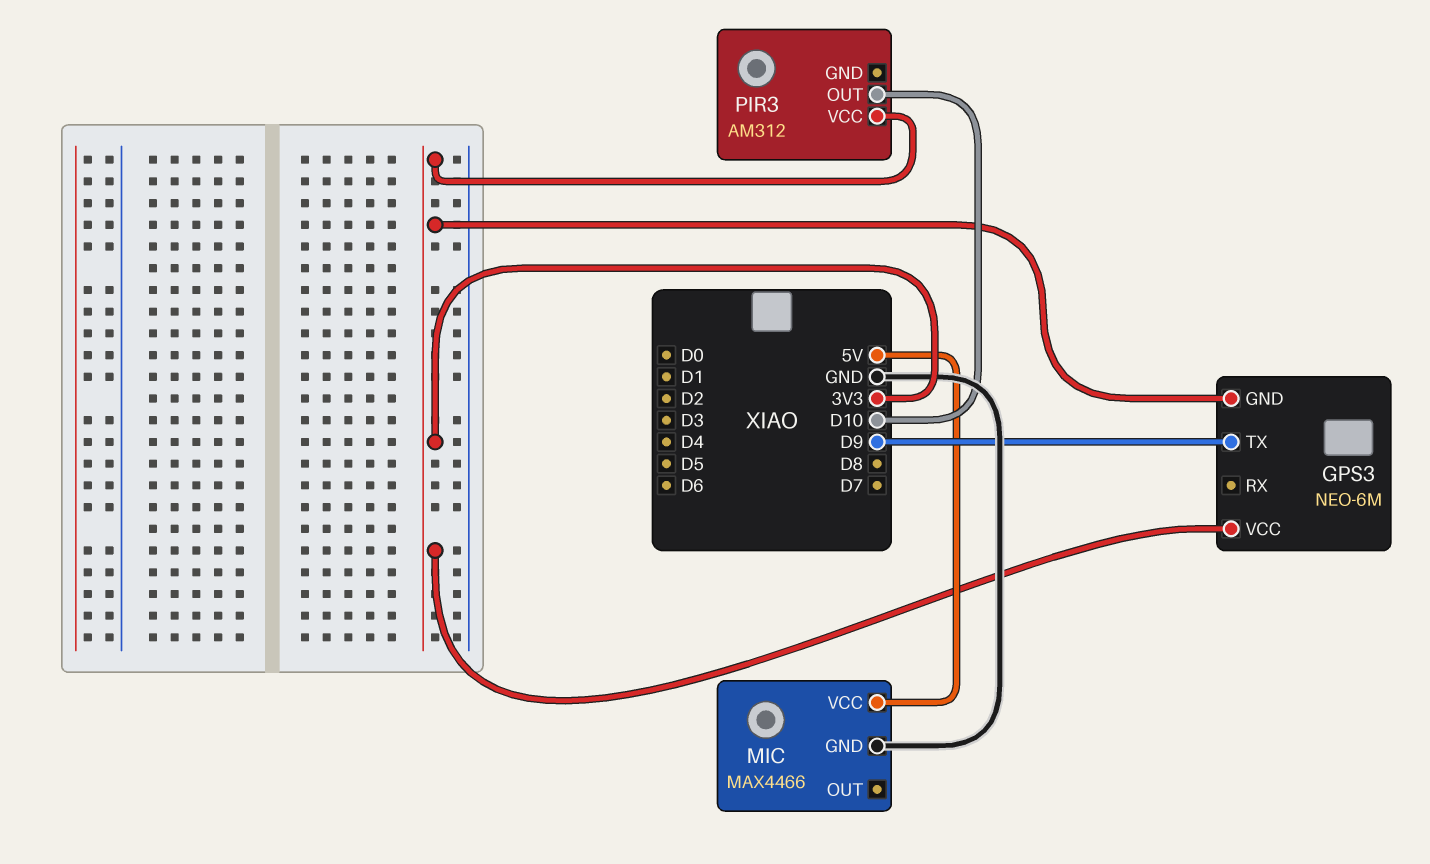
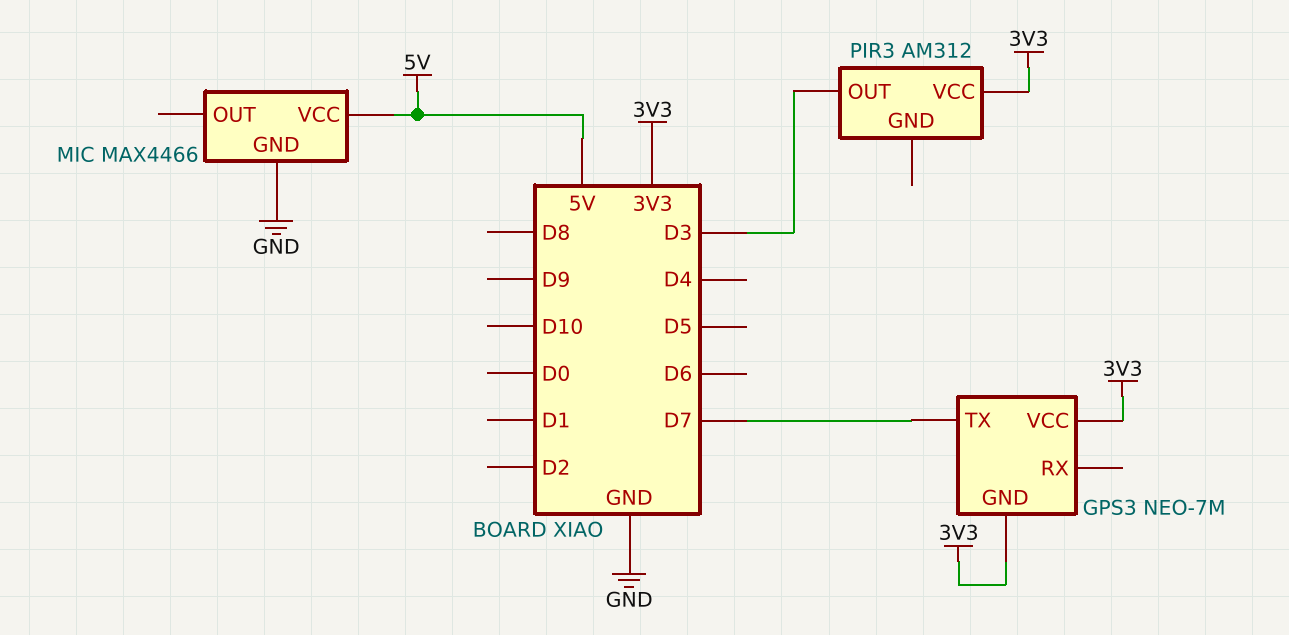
GPS3: NEO-6M -> NEO-7M
GPS3 pin TX: D9 -> D7
PIR3 pin OUT: D10 -> D3

